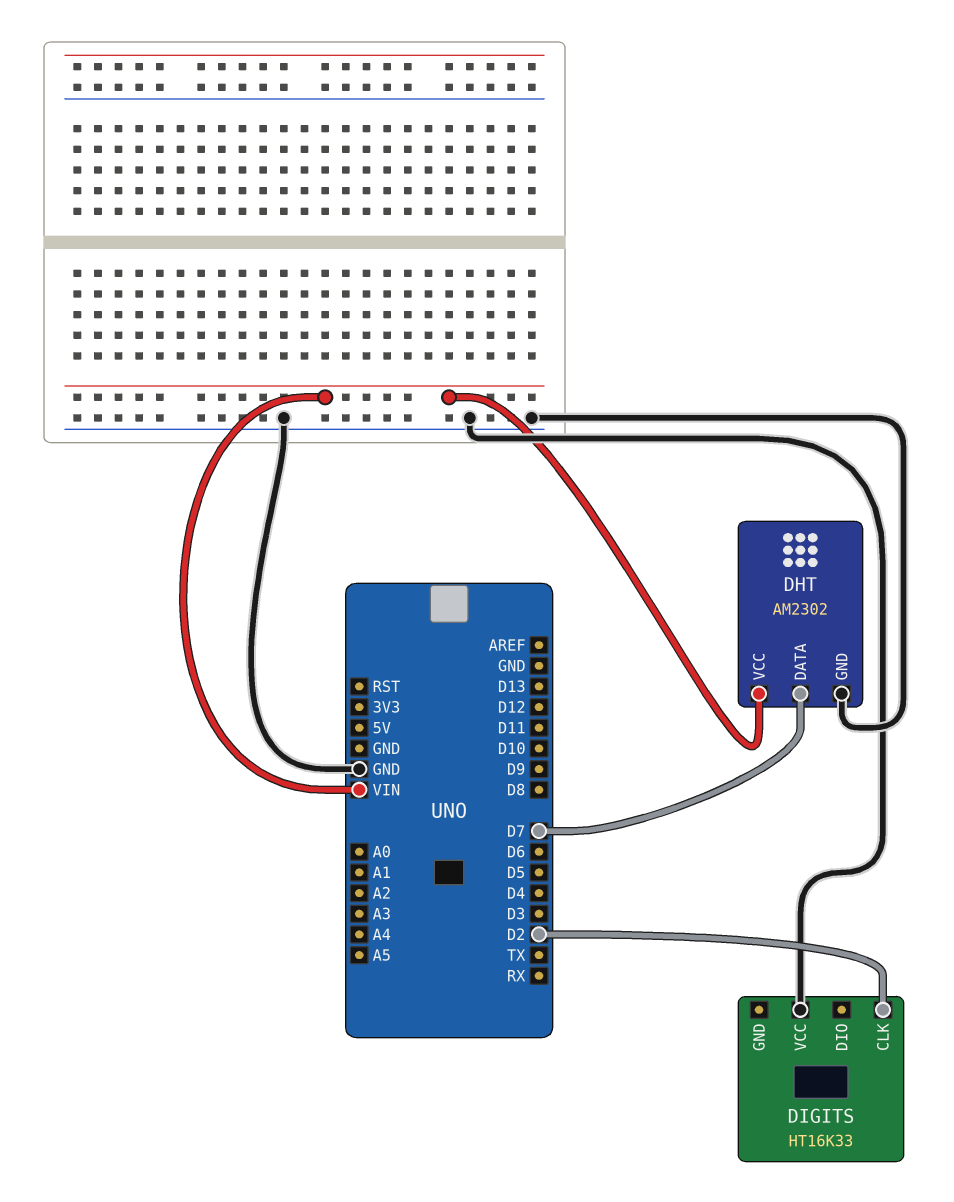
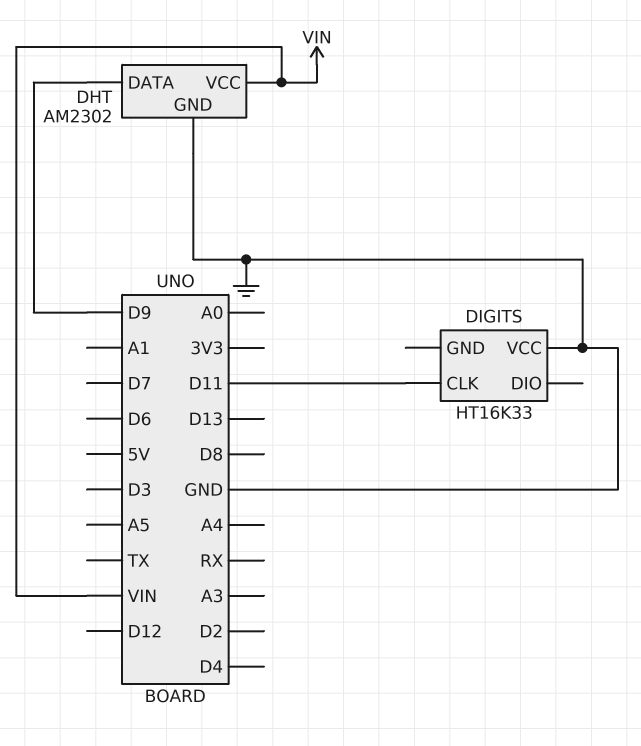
DHT pin DATA: D7 -> D9
DIGITS pin CLK: D2 -> D11

